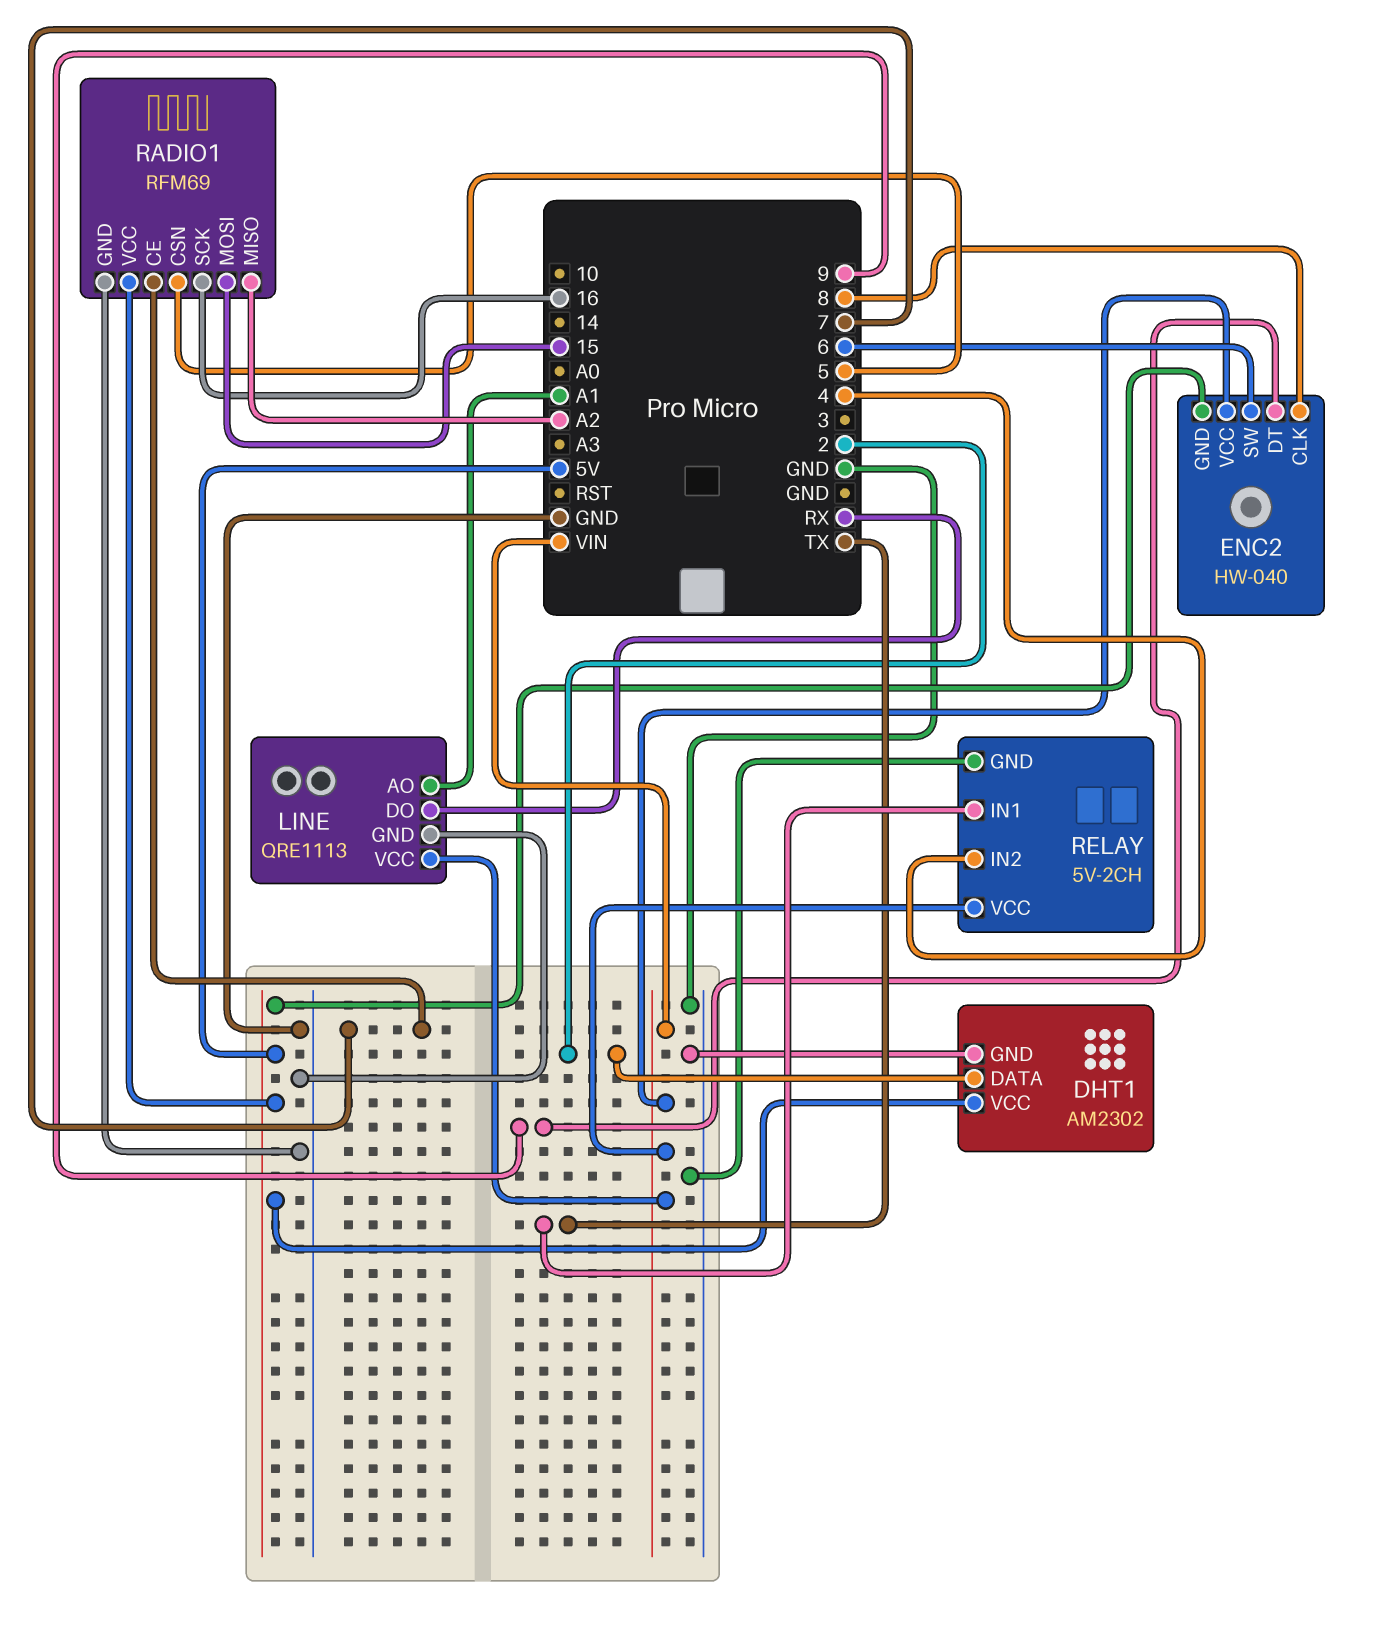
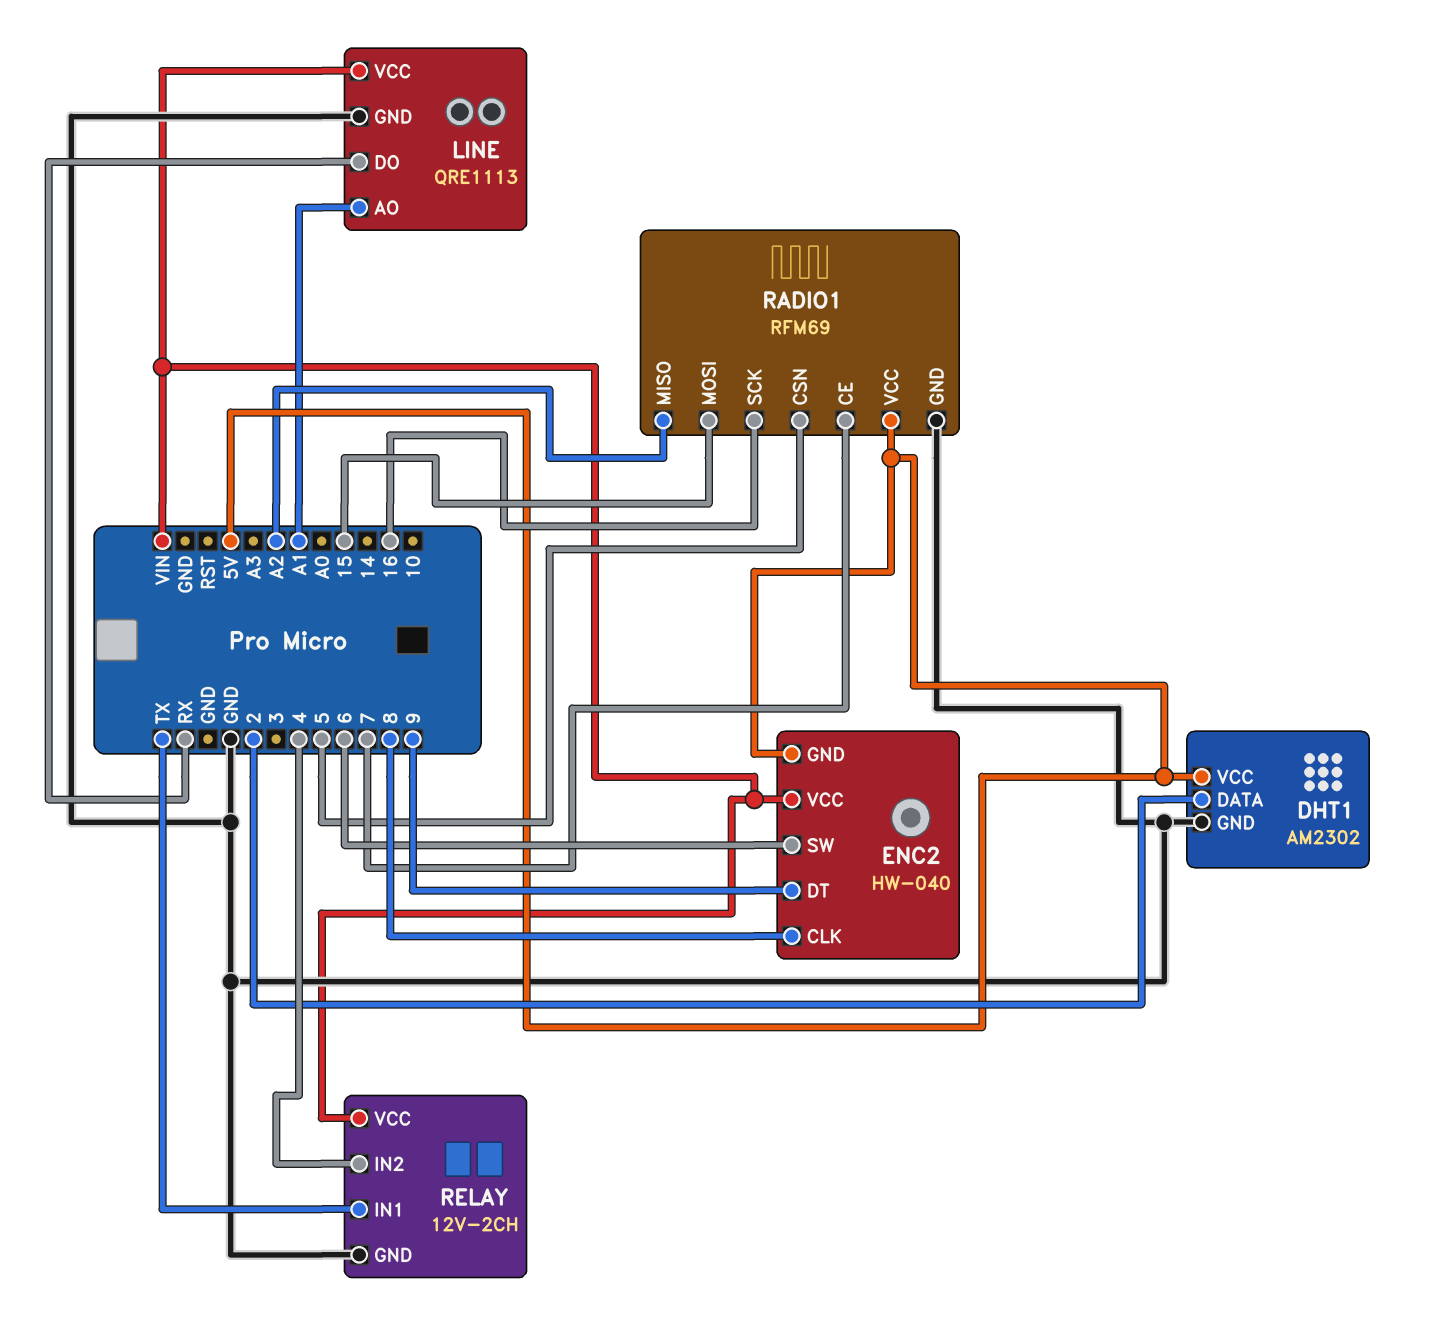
RELAY: 5V-2CH -> 12V-2CH

